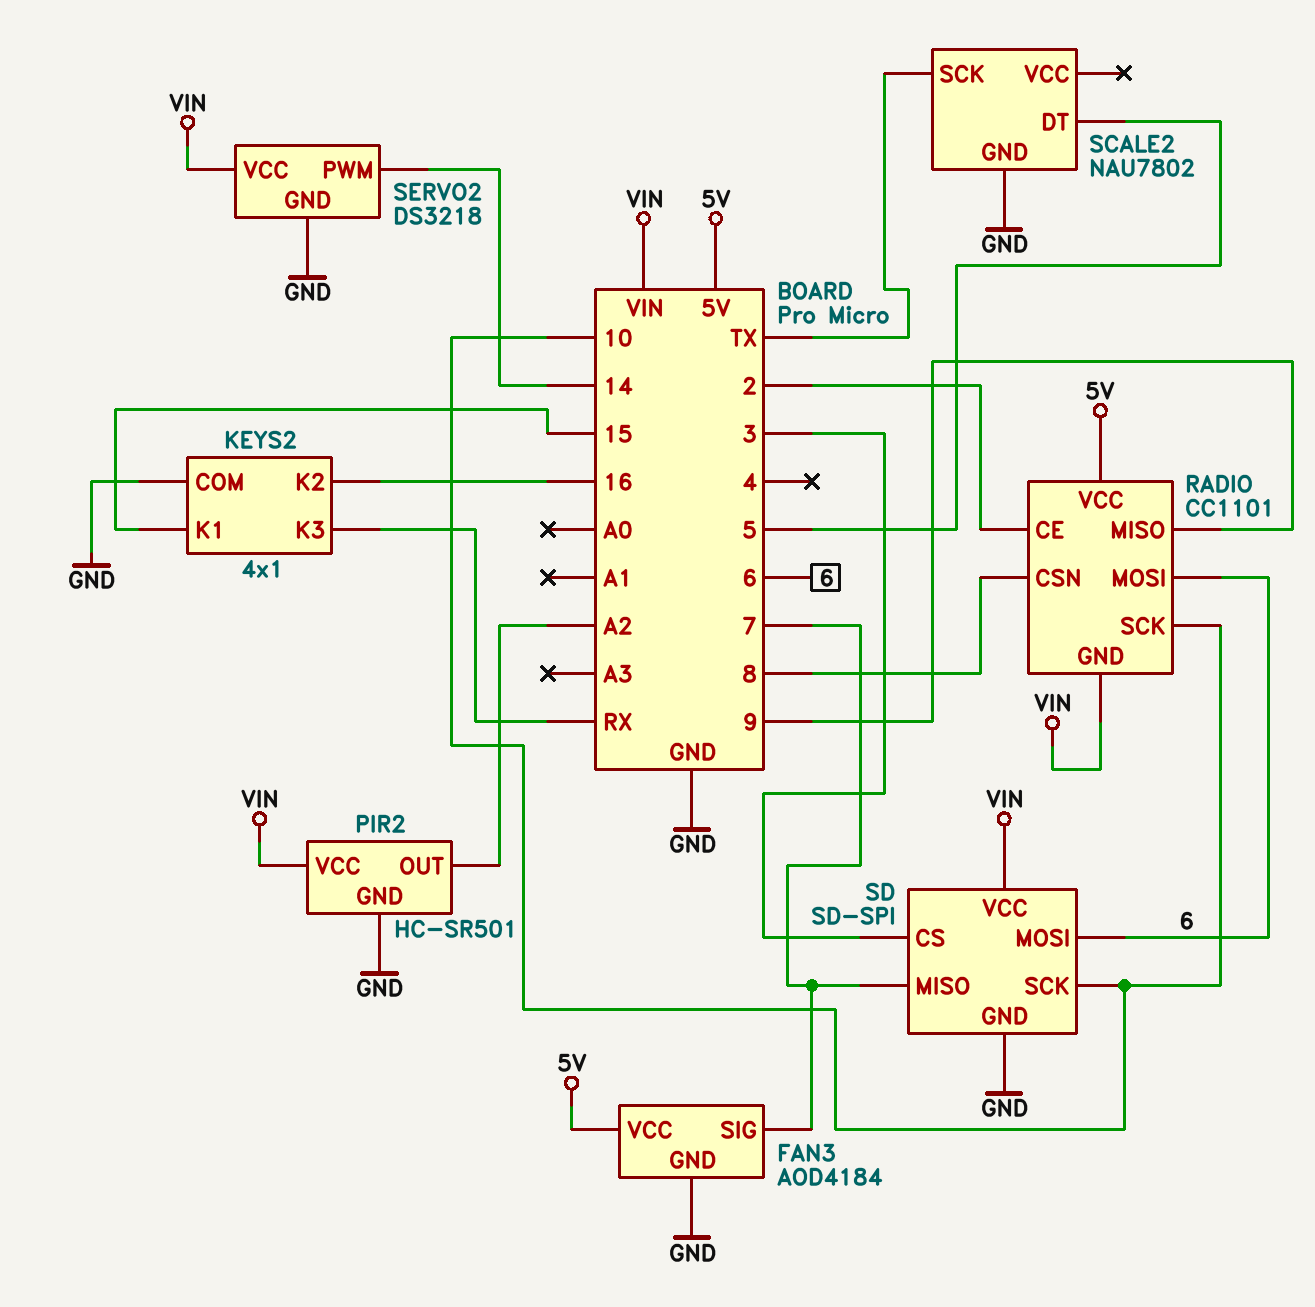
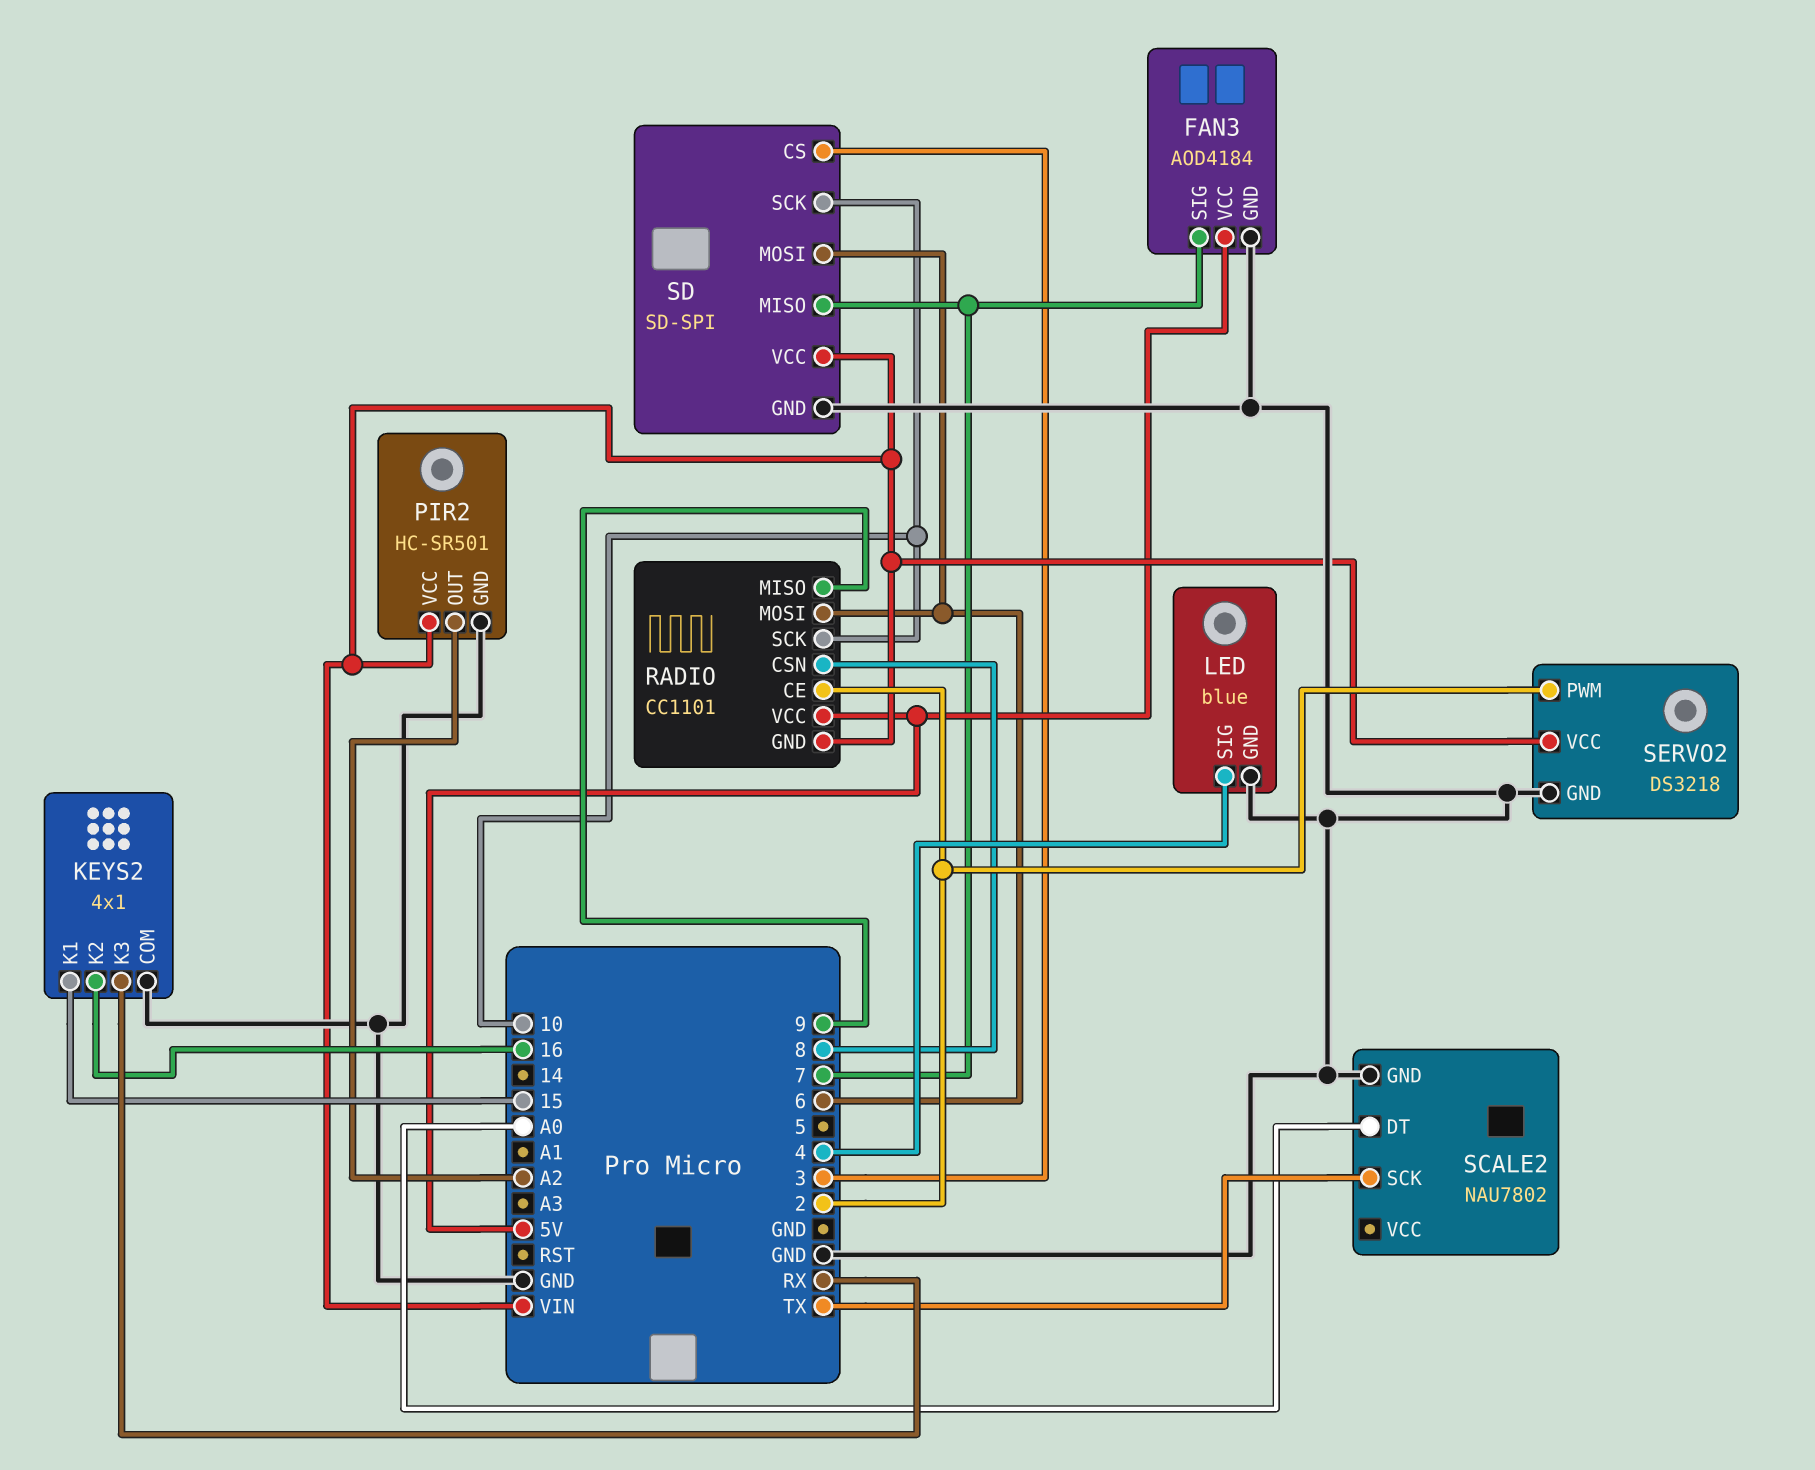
LED: none -> blue
LED pin GND: none -> GND
LED pin SIG: none -> 4
SCALE2 pin DT: 5 -> A0
SERVO2 pin PWM: 14 -> 2

